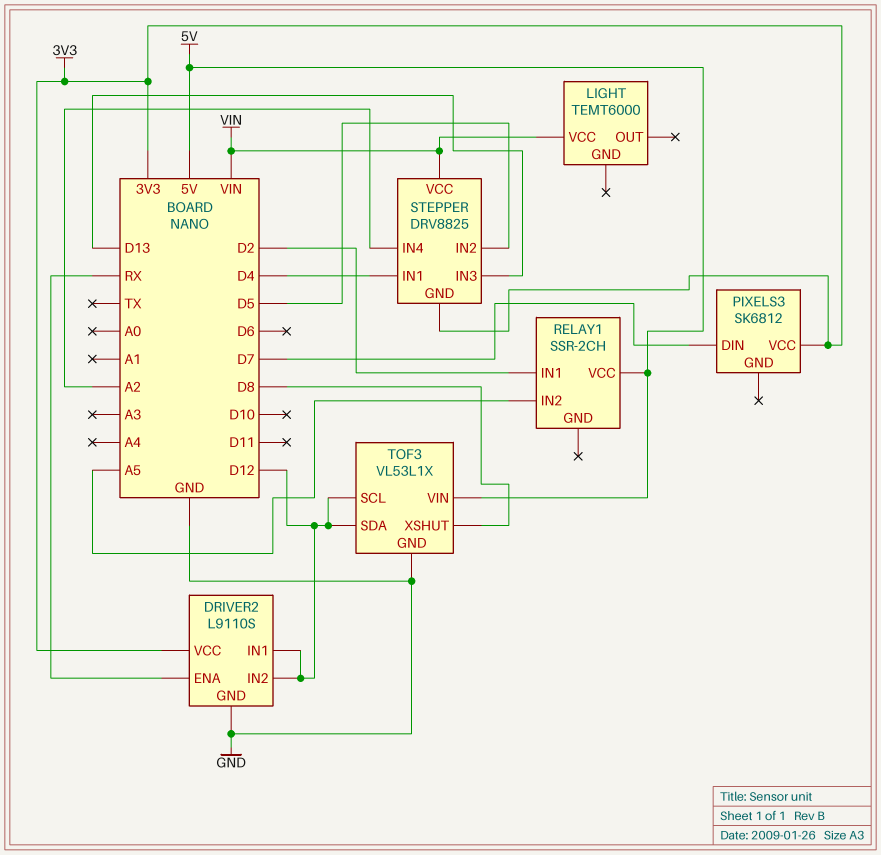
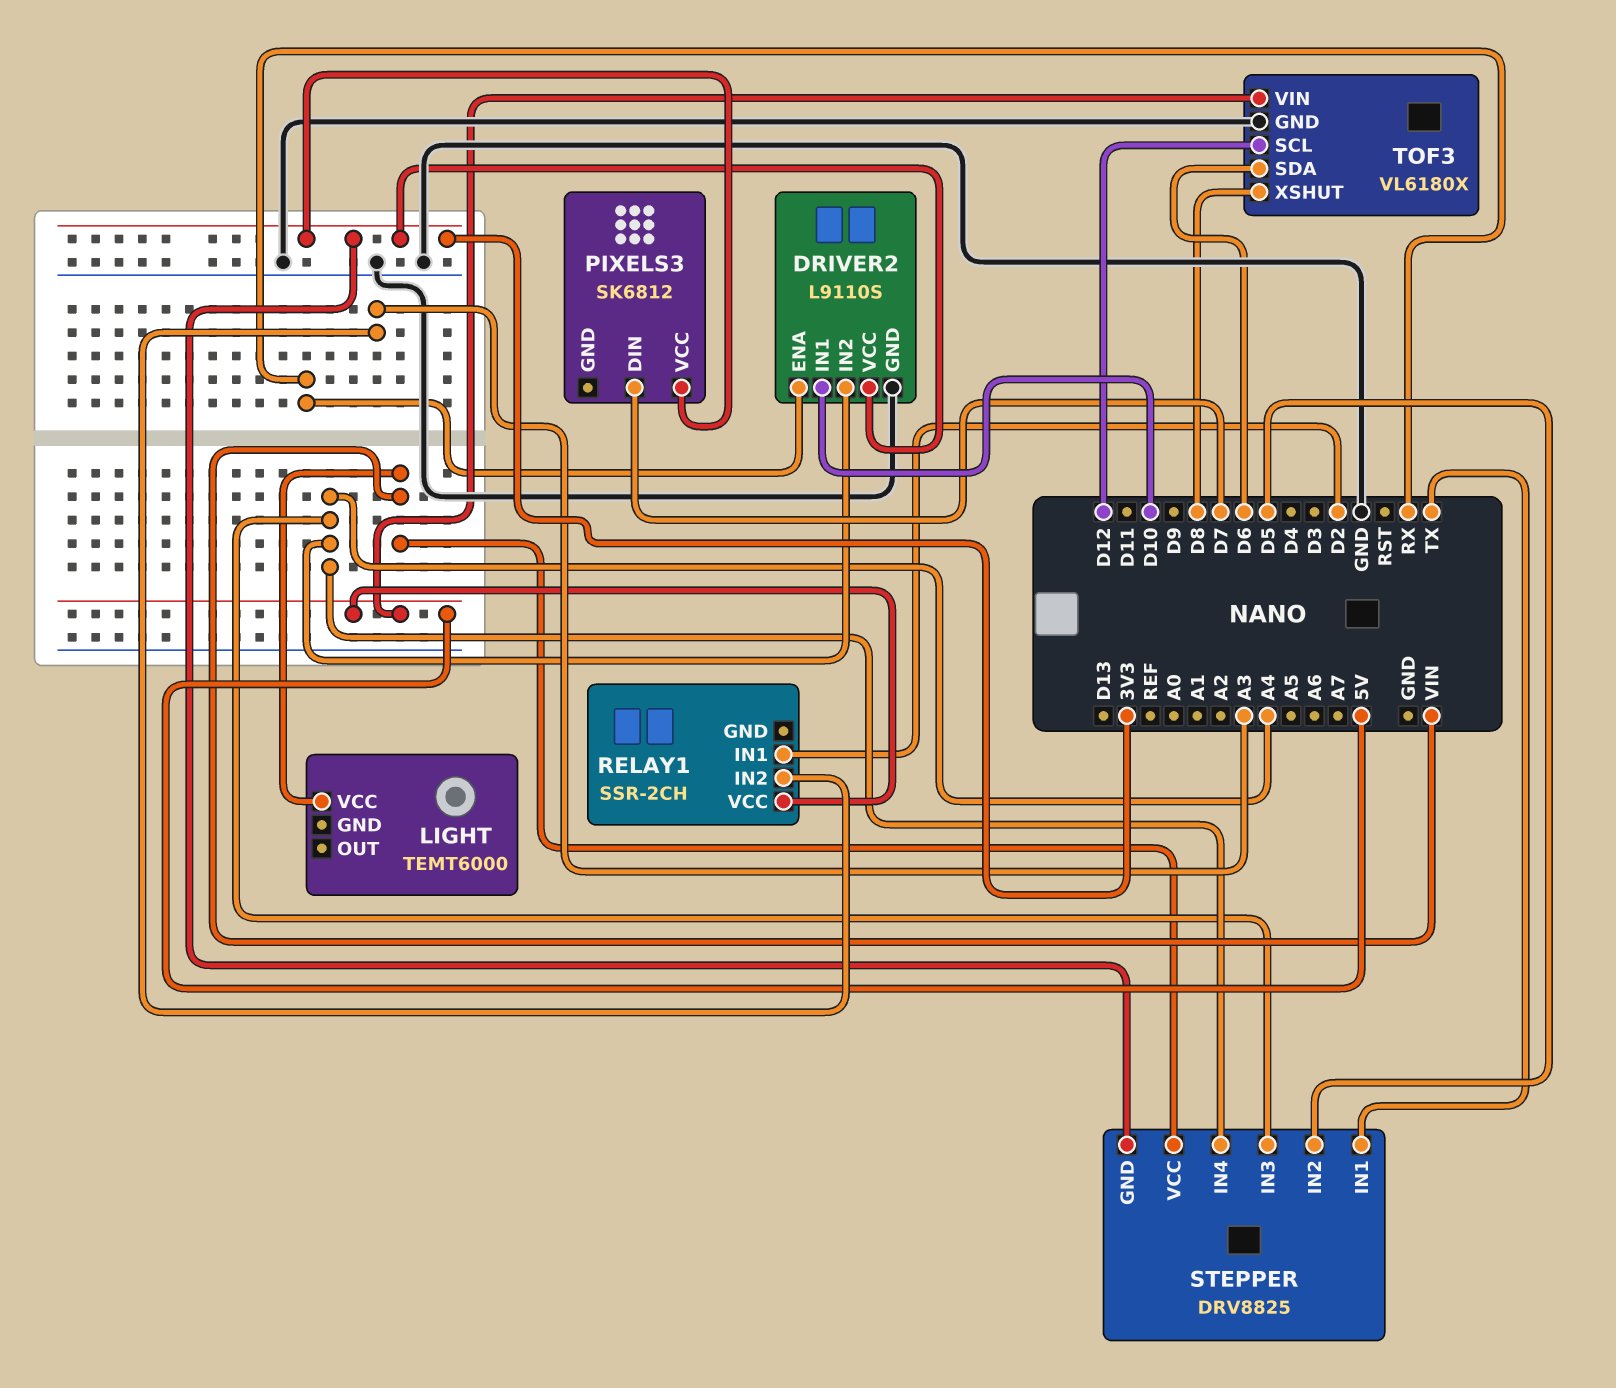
DRIVER2 pin IN1: D12 -> D10
DRIVER2 pin IN2: D12 -> A4
RELAY1 pin IN2: A5 -> A3
STEPPER pin IN1: D4 -> TX
STEPPER pin IN3: D13 -> A4
STEPPER pin IN4: A2 -> A4
TOF3: VL53L1X -> VL6180X
TOF3 pin SDA: D12 -> D6

